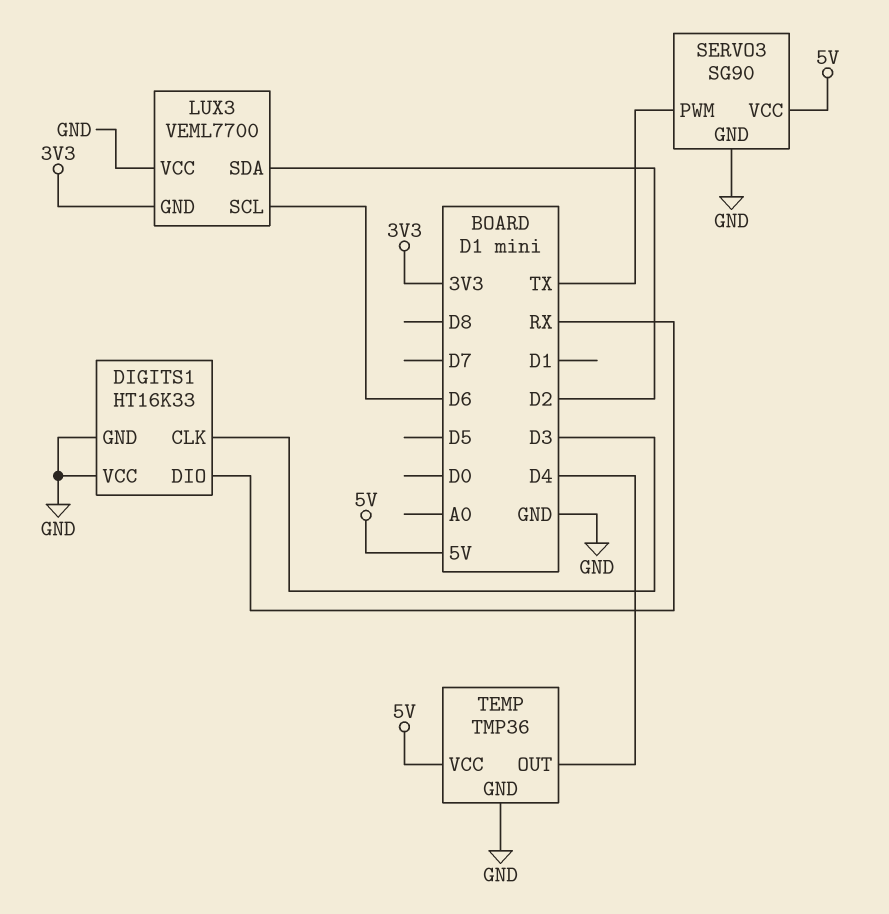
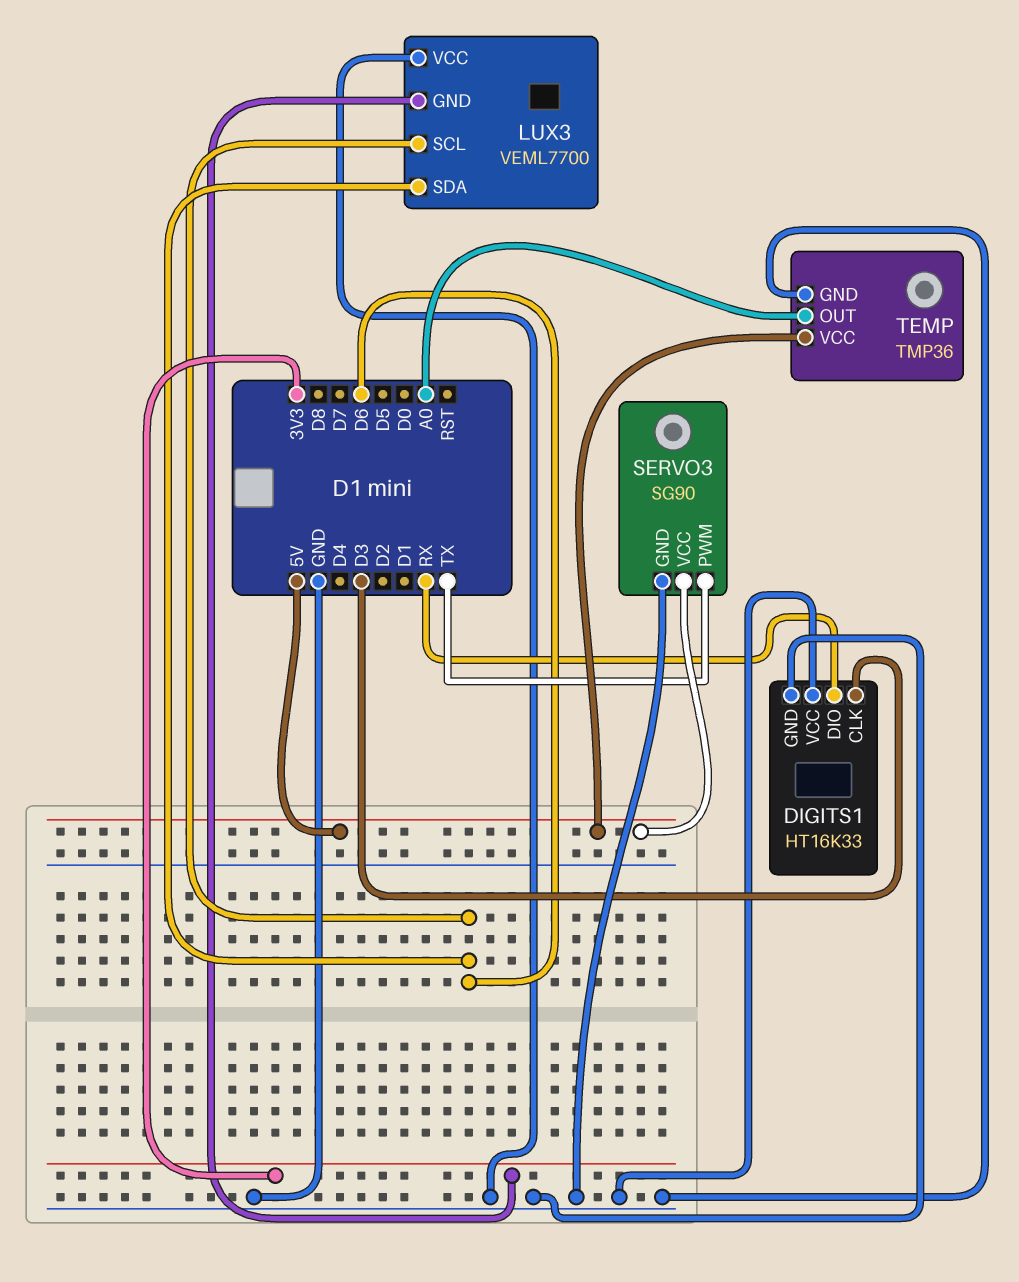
LUX3 pin SDA: D2 -> D6
TEMP pin OUT: D4 -> A0

